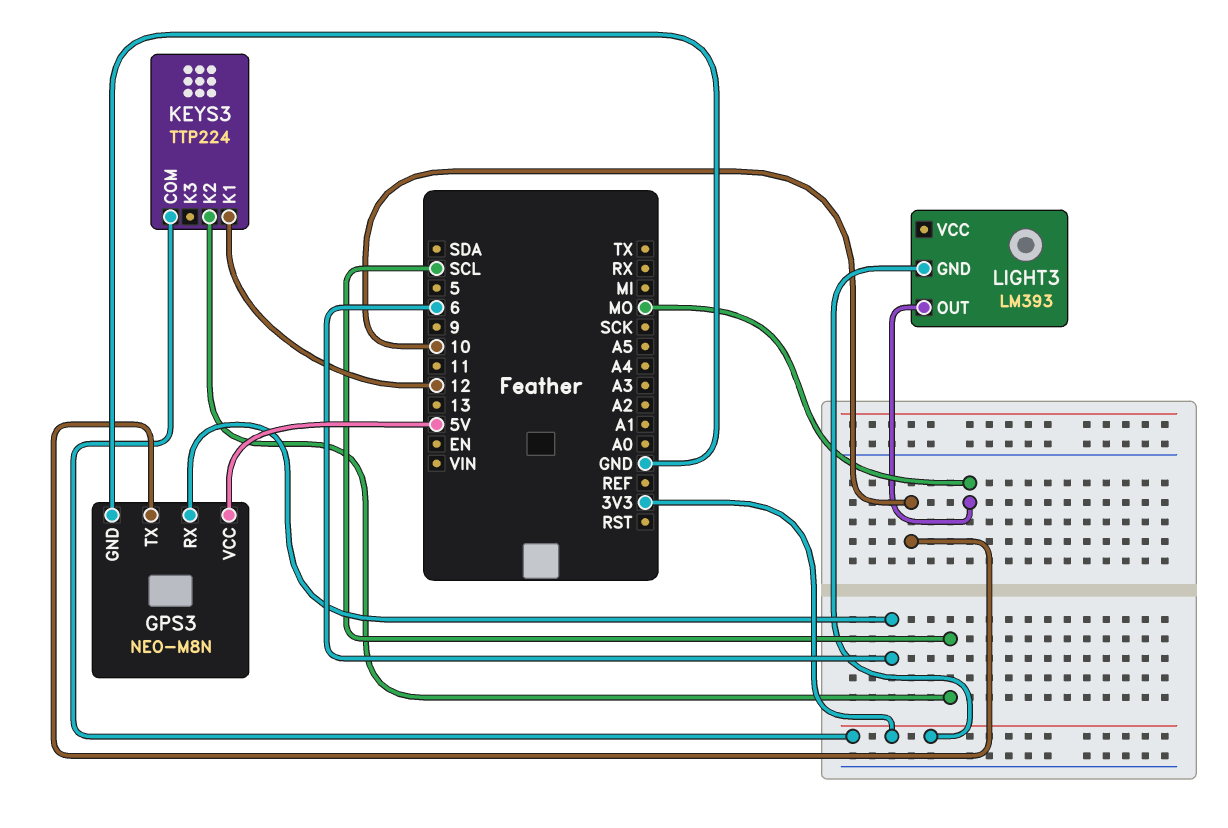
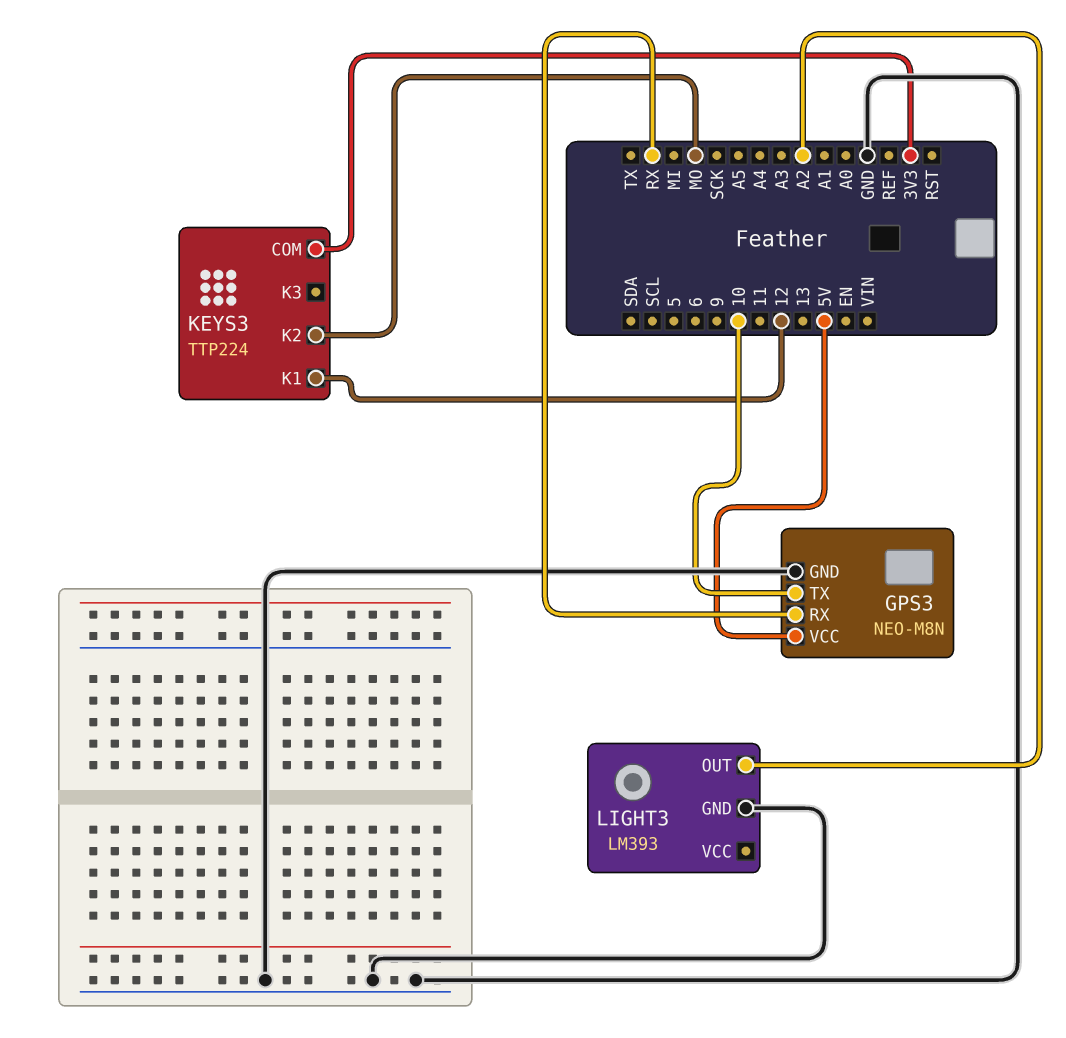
GPS3 pin RX: 6 -> RX
KEYS3 pin K2: SCL -> MO
LIGHT3 pin GND: 3V3 -> GND
LIGHT3 pin OUT: MO -> A2

